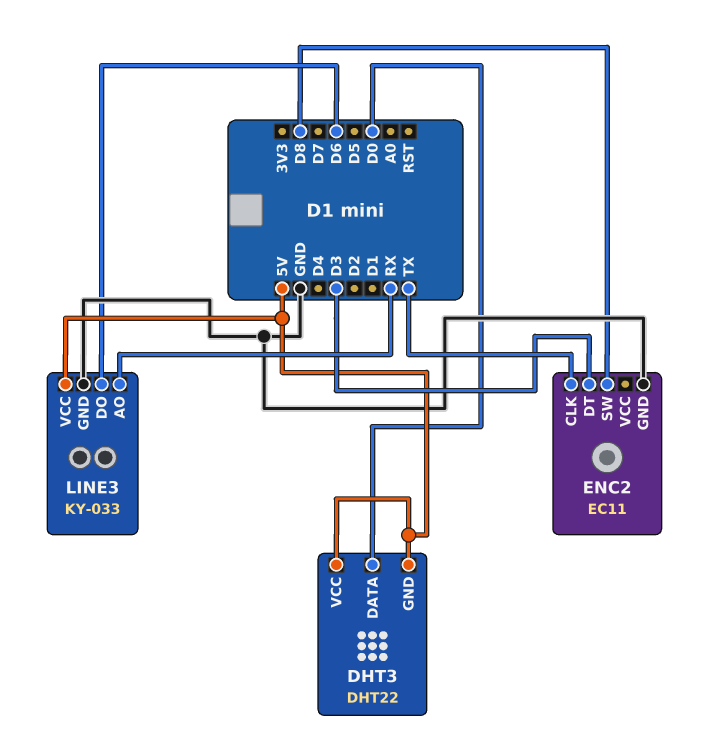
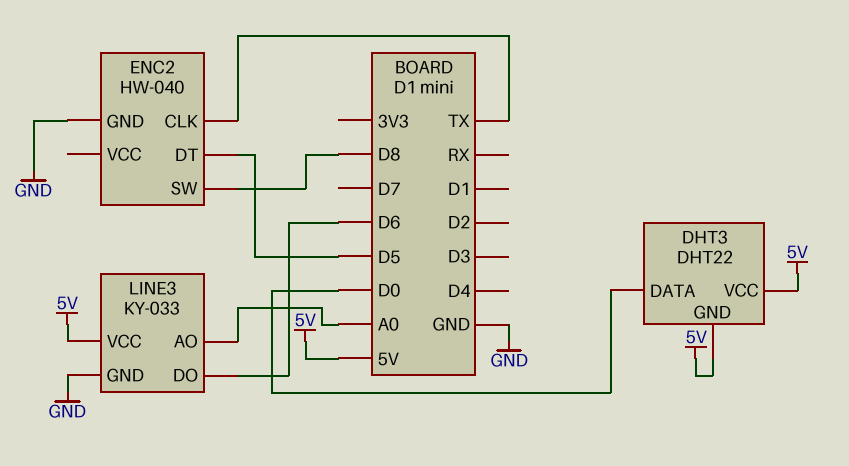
ENC2: EC11 -> HW-040
ENC2 pin DT: D3 -> D5
LINE3 pin AO: RX -> A0

